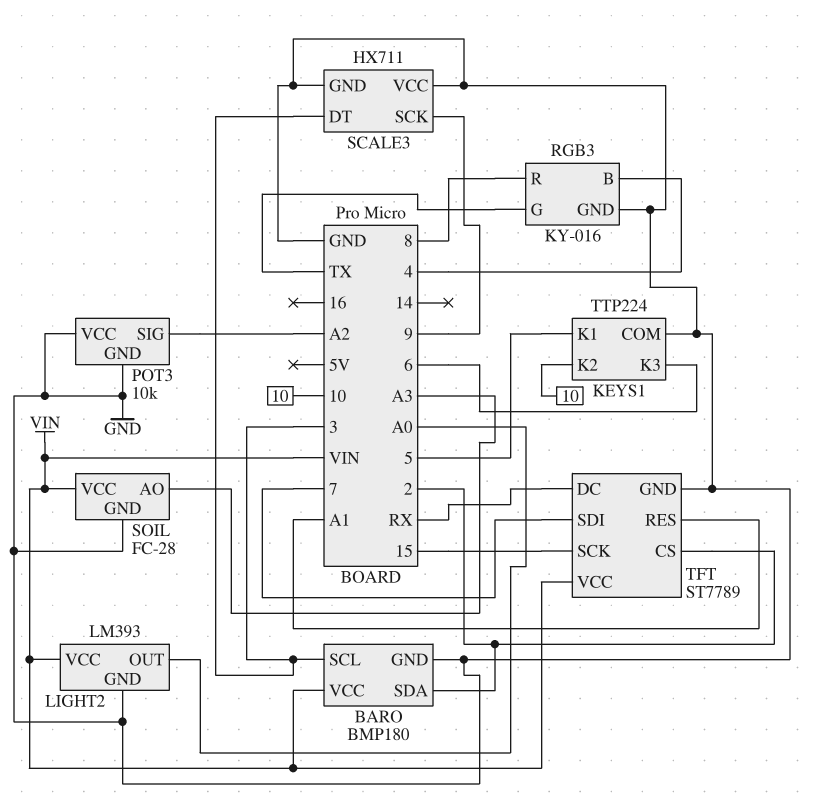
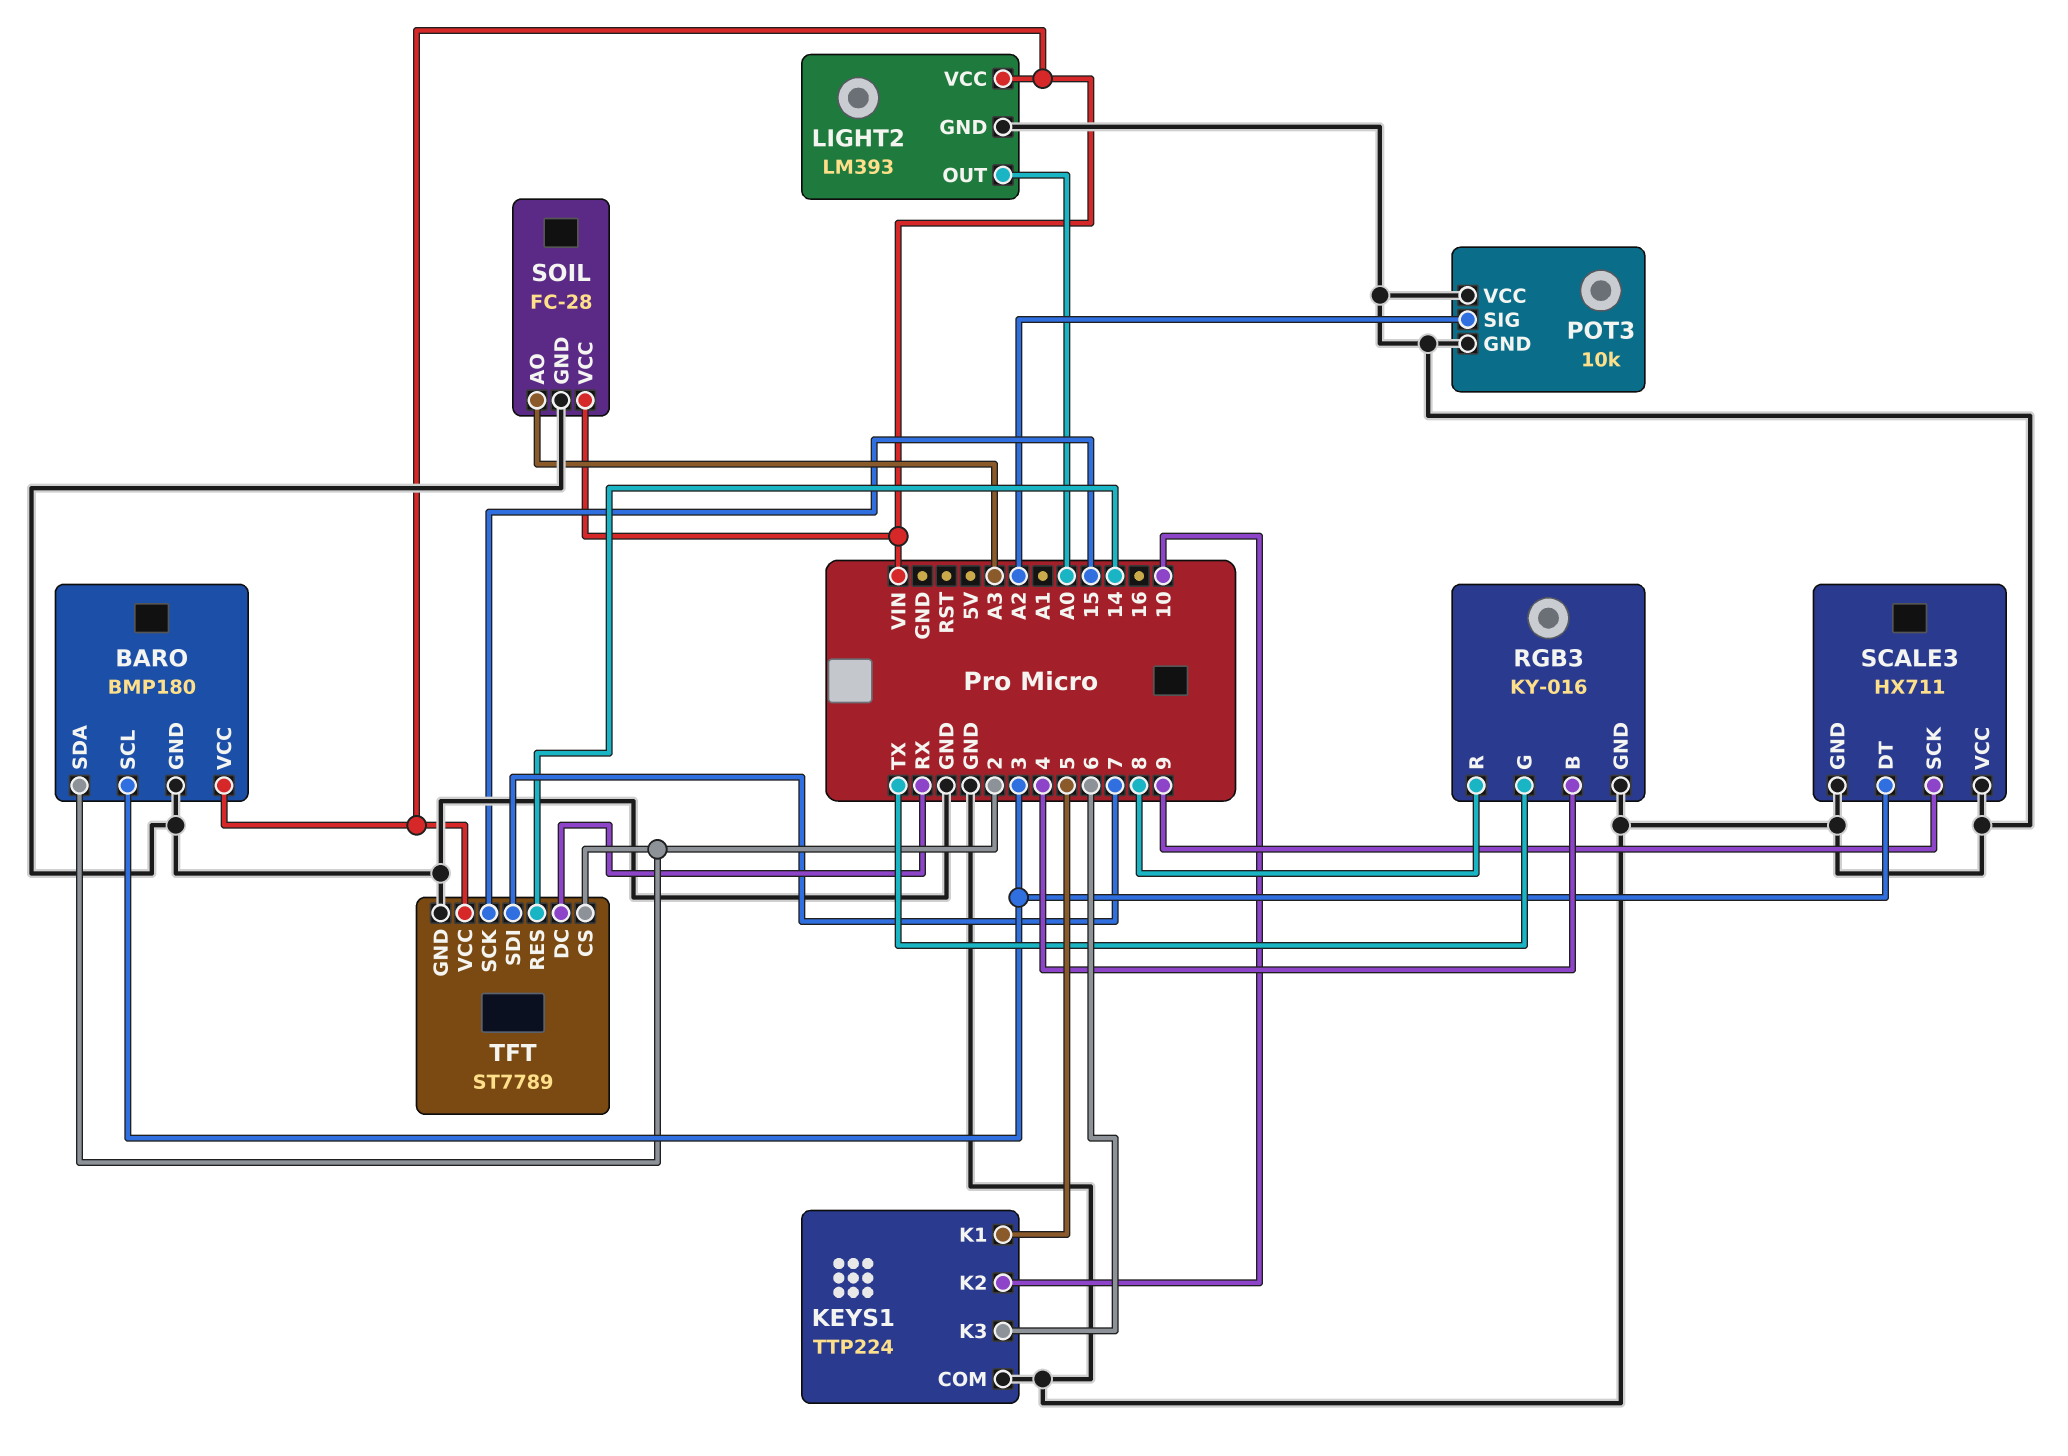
TFT pin RES: A1 -> 14

